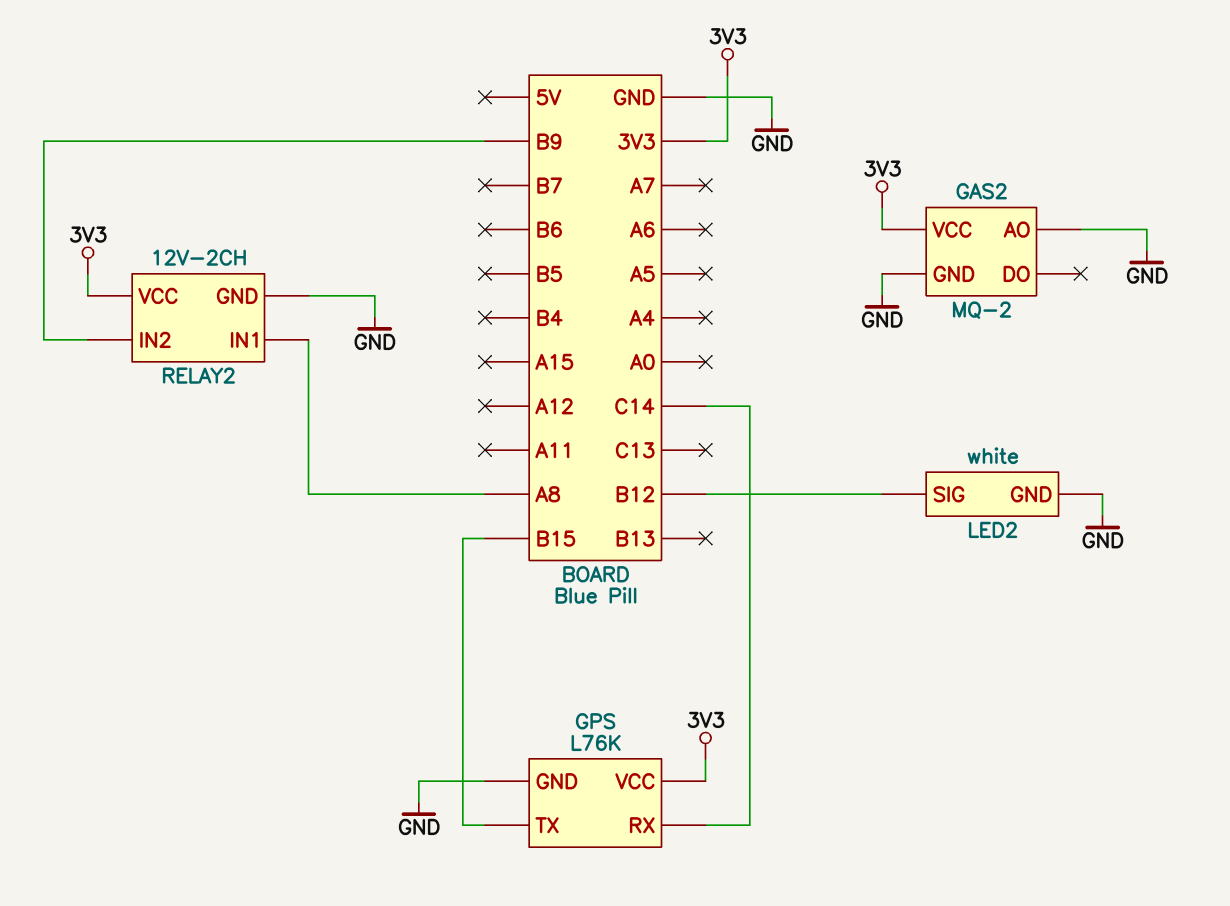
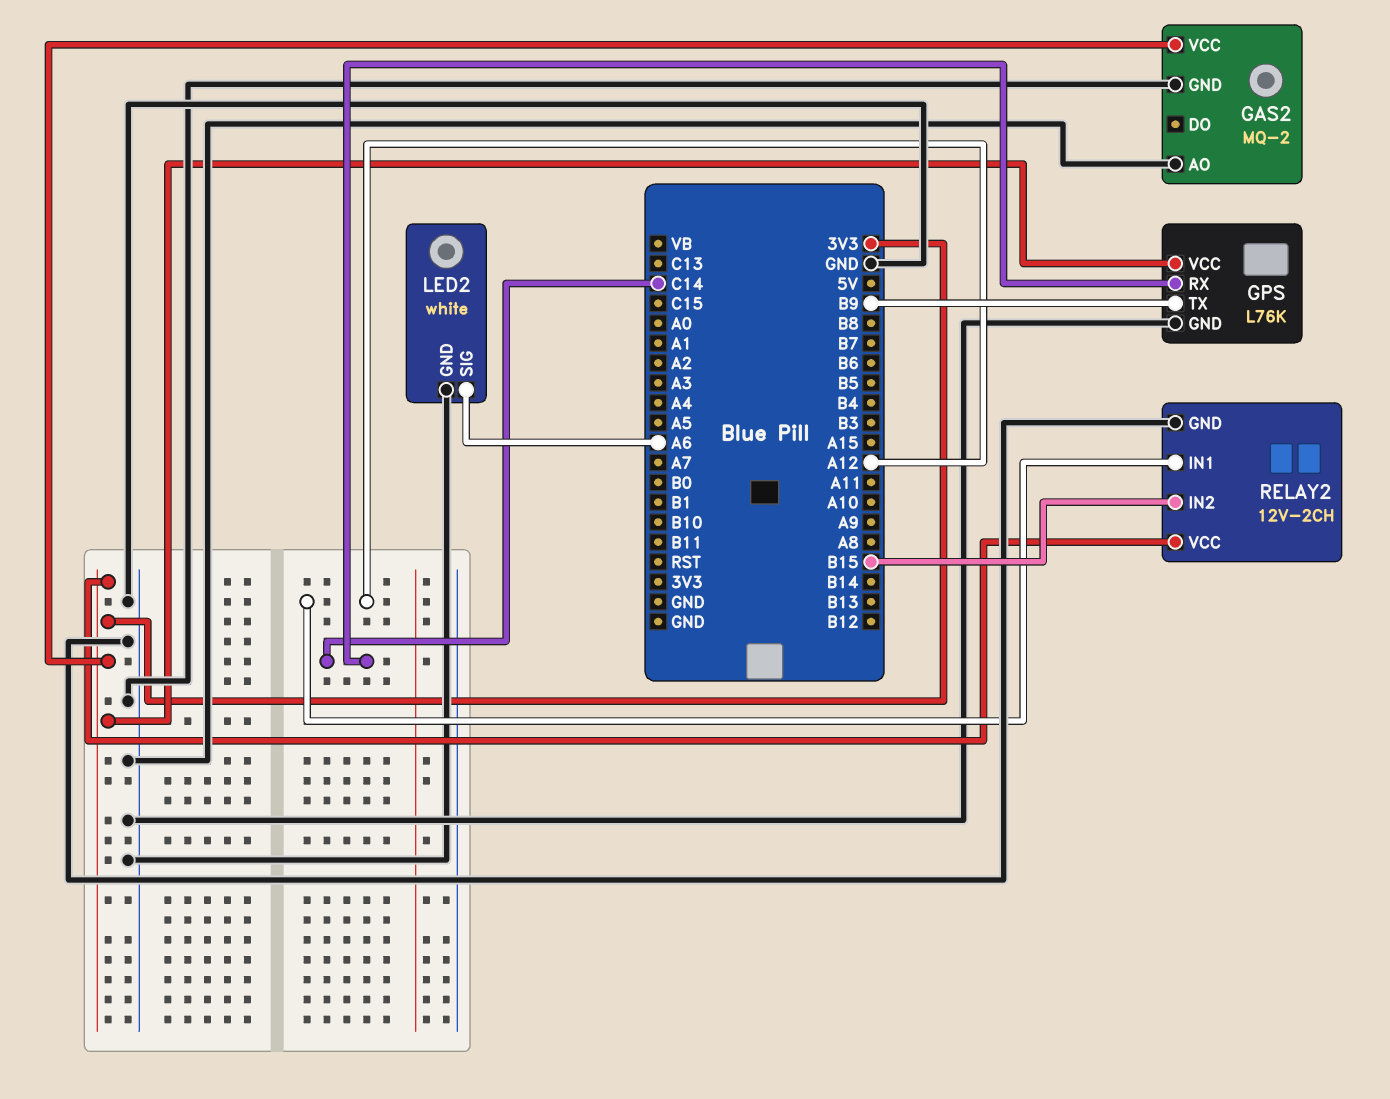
GPS pin TX: B15 -> B9
LED2 pin SIG: B12 -> A6
RELAY2 pin IN1: A8 -> A12
RELAY2 pin IN2: B9 -> B15

